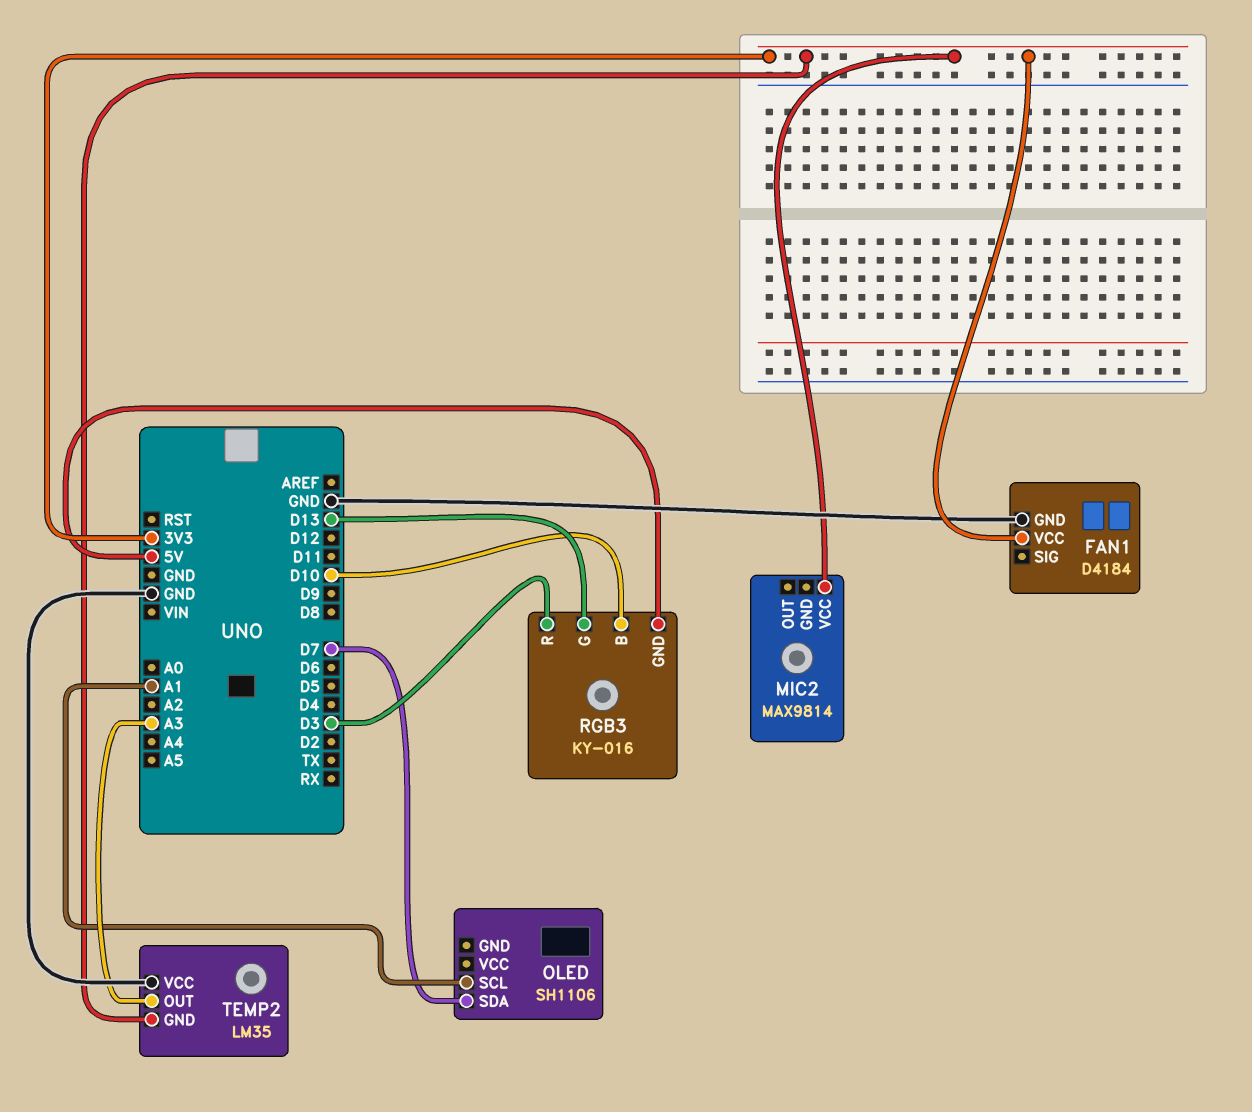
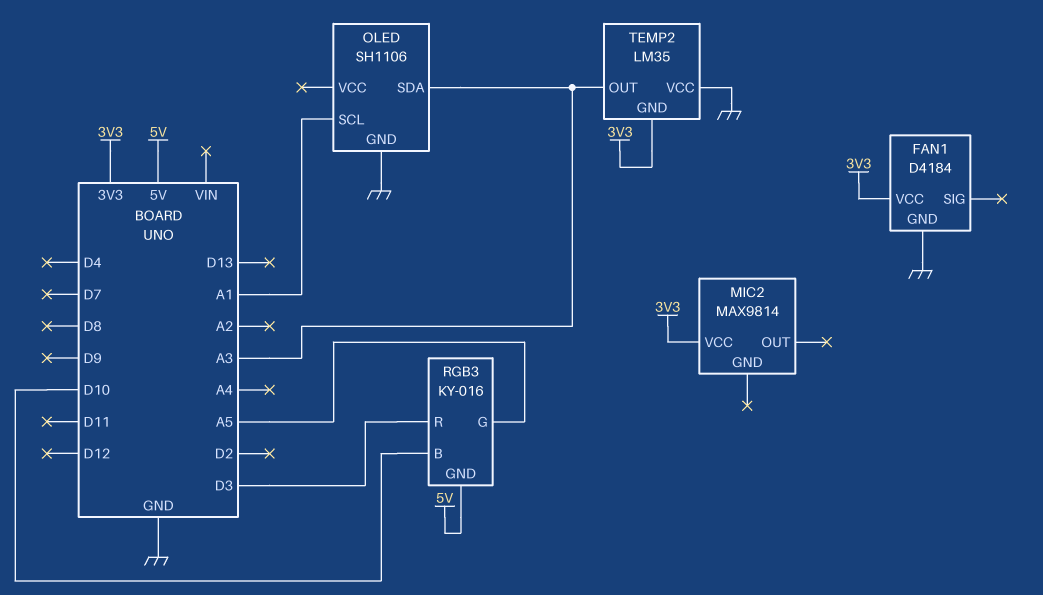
OLED pin GND: none -> GND
OLED pin SDA: D7 -> A3
RGB3 pin G: D13 -> A5

